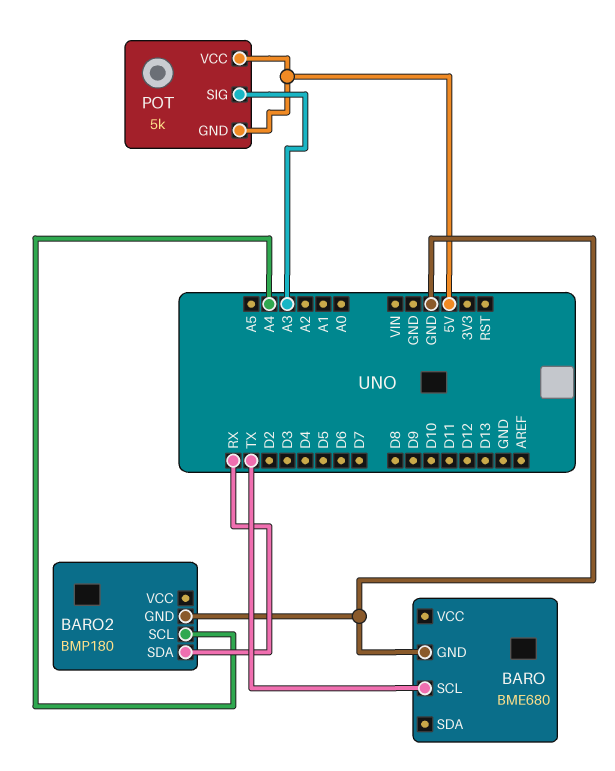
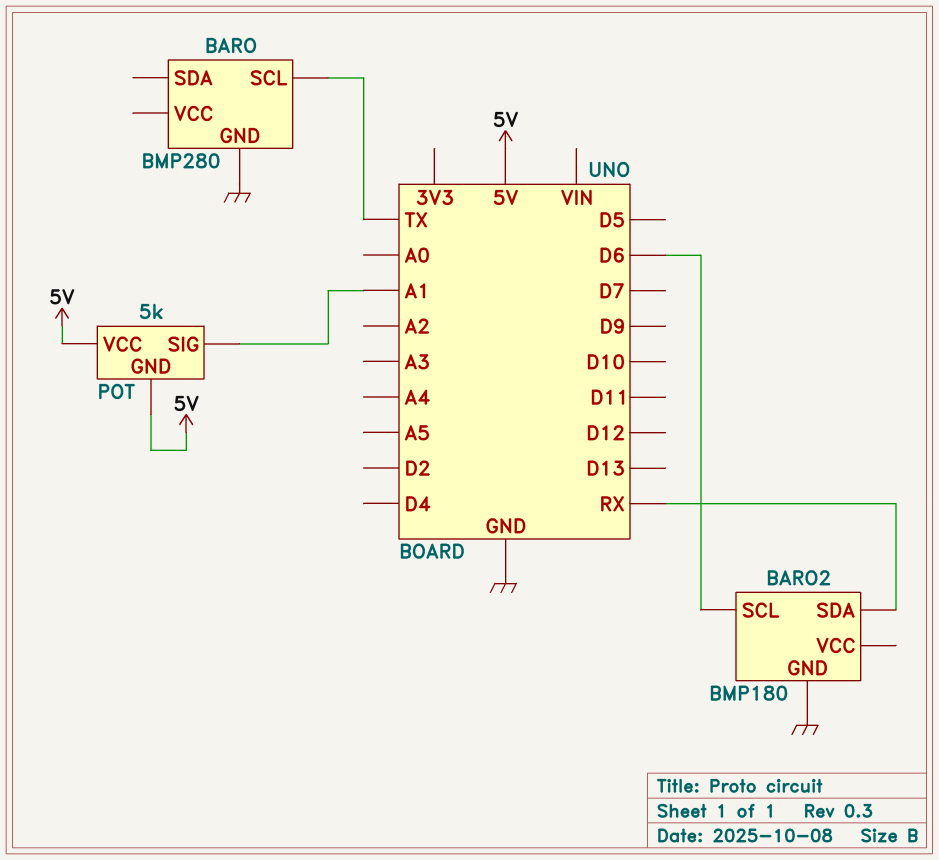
BARO: BME680 -> BMP280
BARO2 pin SCL: A4 -> D6
POT pin SIG: A3 -> A1

